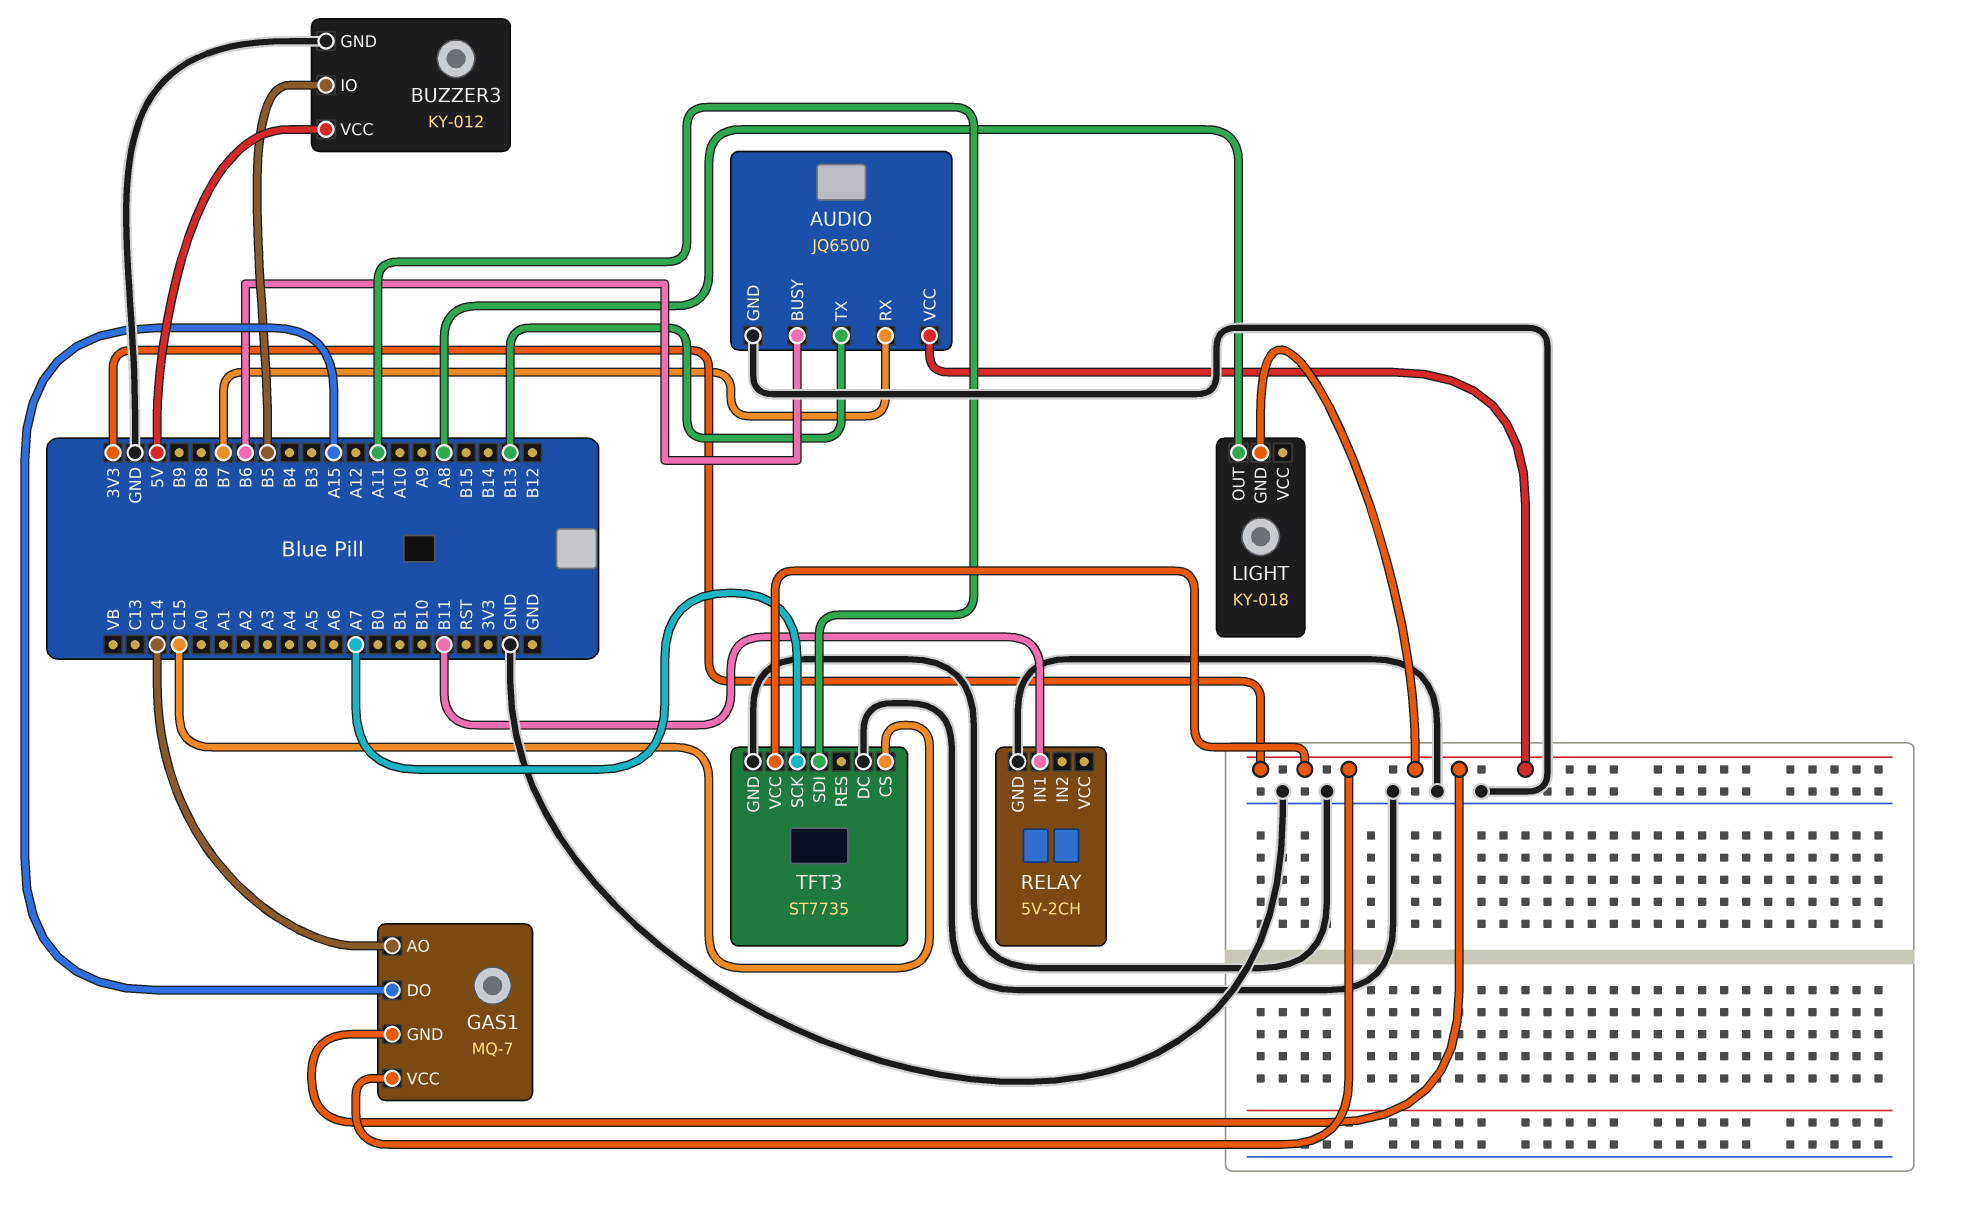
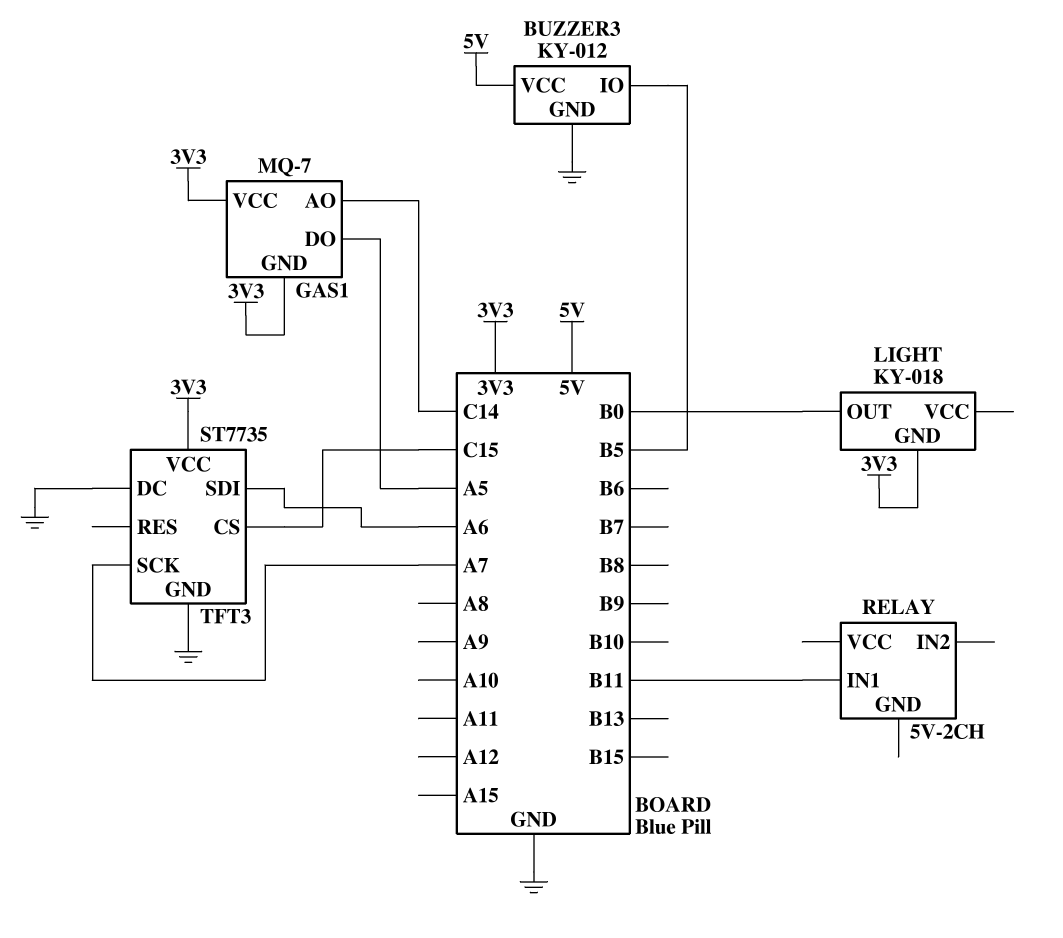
AUDIO: JQ6500 -> none
AUDIO pin BUSY: B6 -> none
AUDIO pin GND: GND -> none
AUDIO pin RX: B7 -> none
AUDIO pin TX: B13 -> none
AUDIO pin VCC: 3V3 -> none
GAS1 pin DO: A15 -> A5
LIGHT pin OUT: A8 -> B0
RELAY pin GND: GND -> none
TFT3 pin SDI: A11 -> A6

